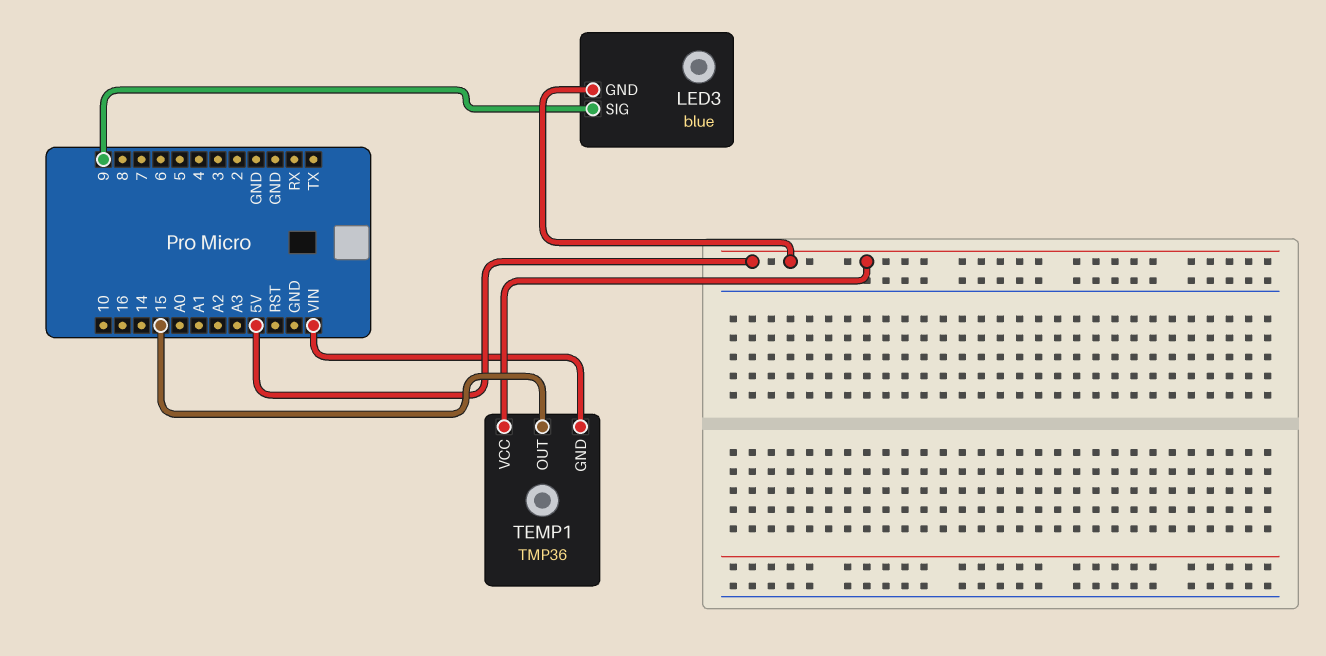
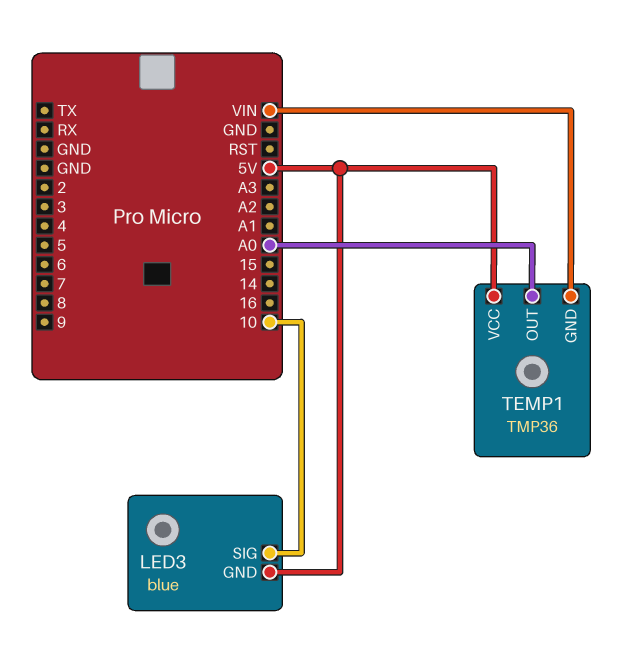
LED3 pin SIG: 9 -> 10
TEMP1 pin OUT: 15 -> A0

